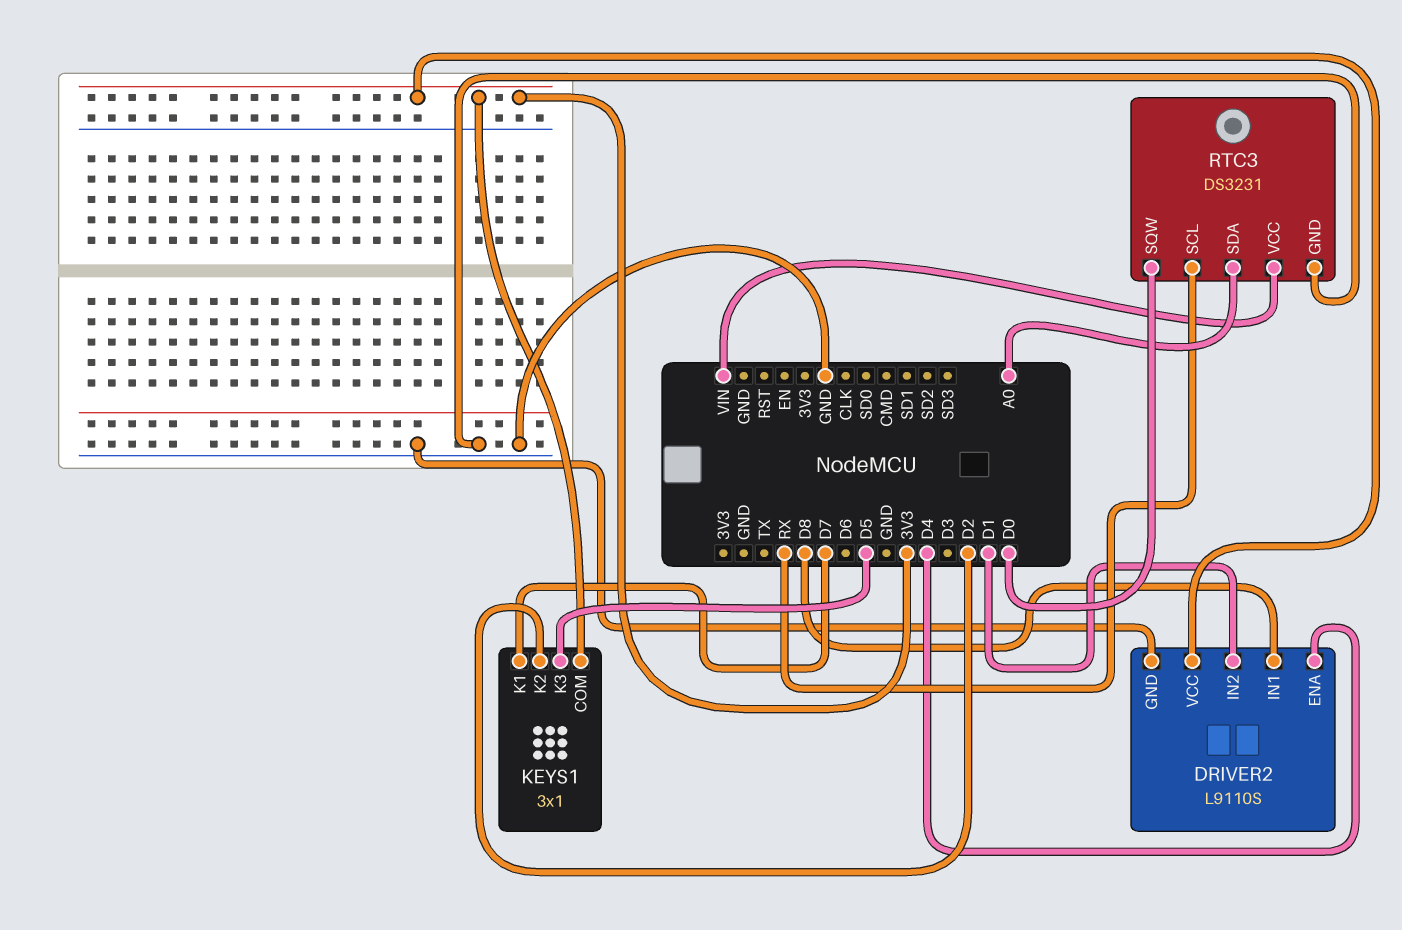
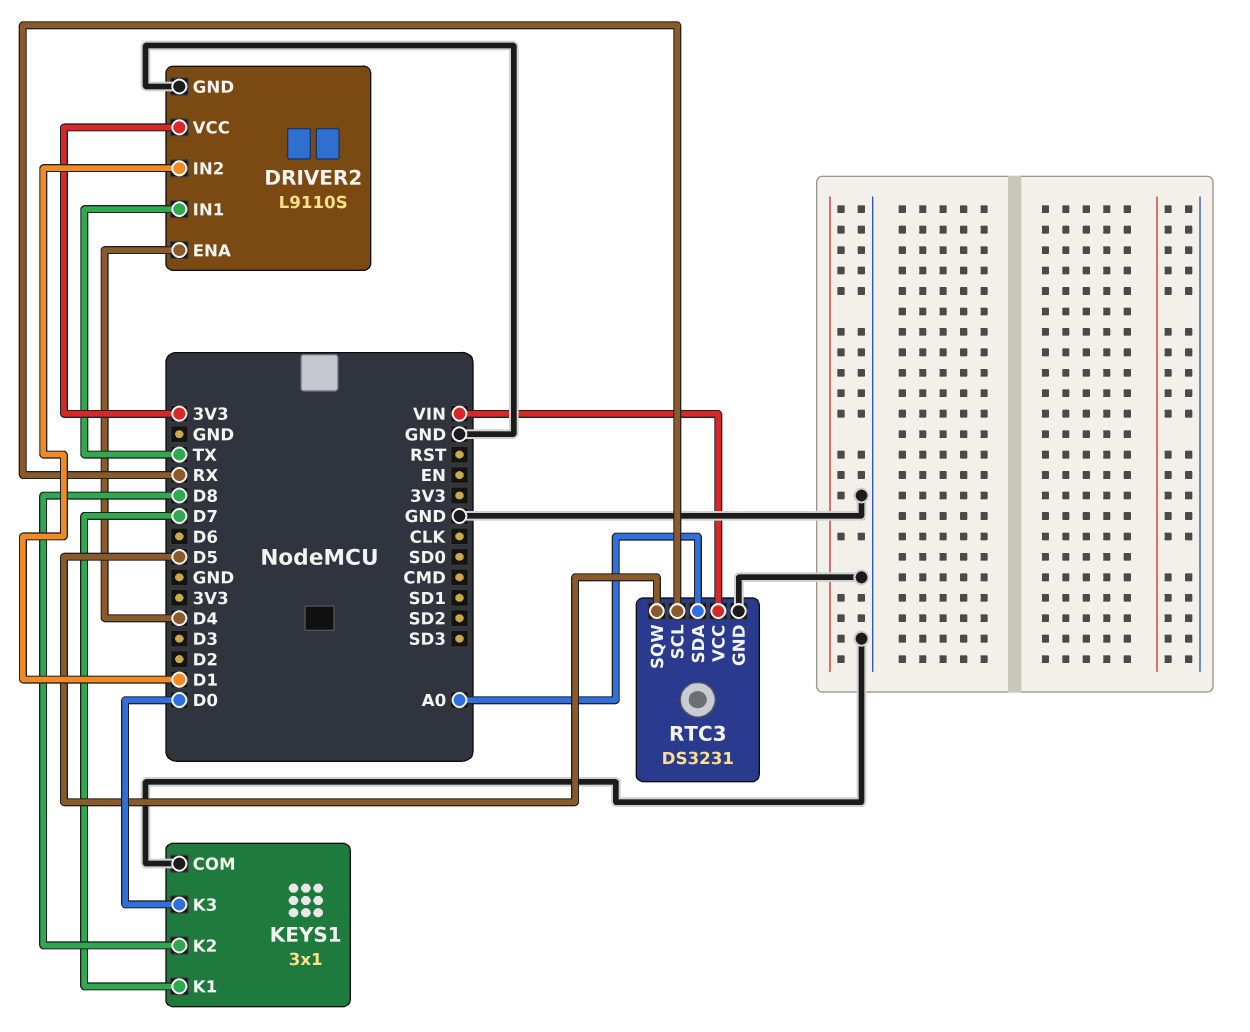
DRIVER2 pin IN1: D8 -> TX
KEYS1 pin COM: 3V3 -> GND
KEYS1 pin K2: D2 -> D8
KEYS1 pin K3: D5 -> D0
RTC3 pin SQW: D0 -> D5

